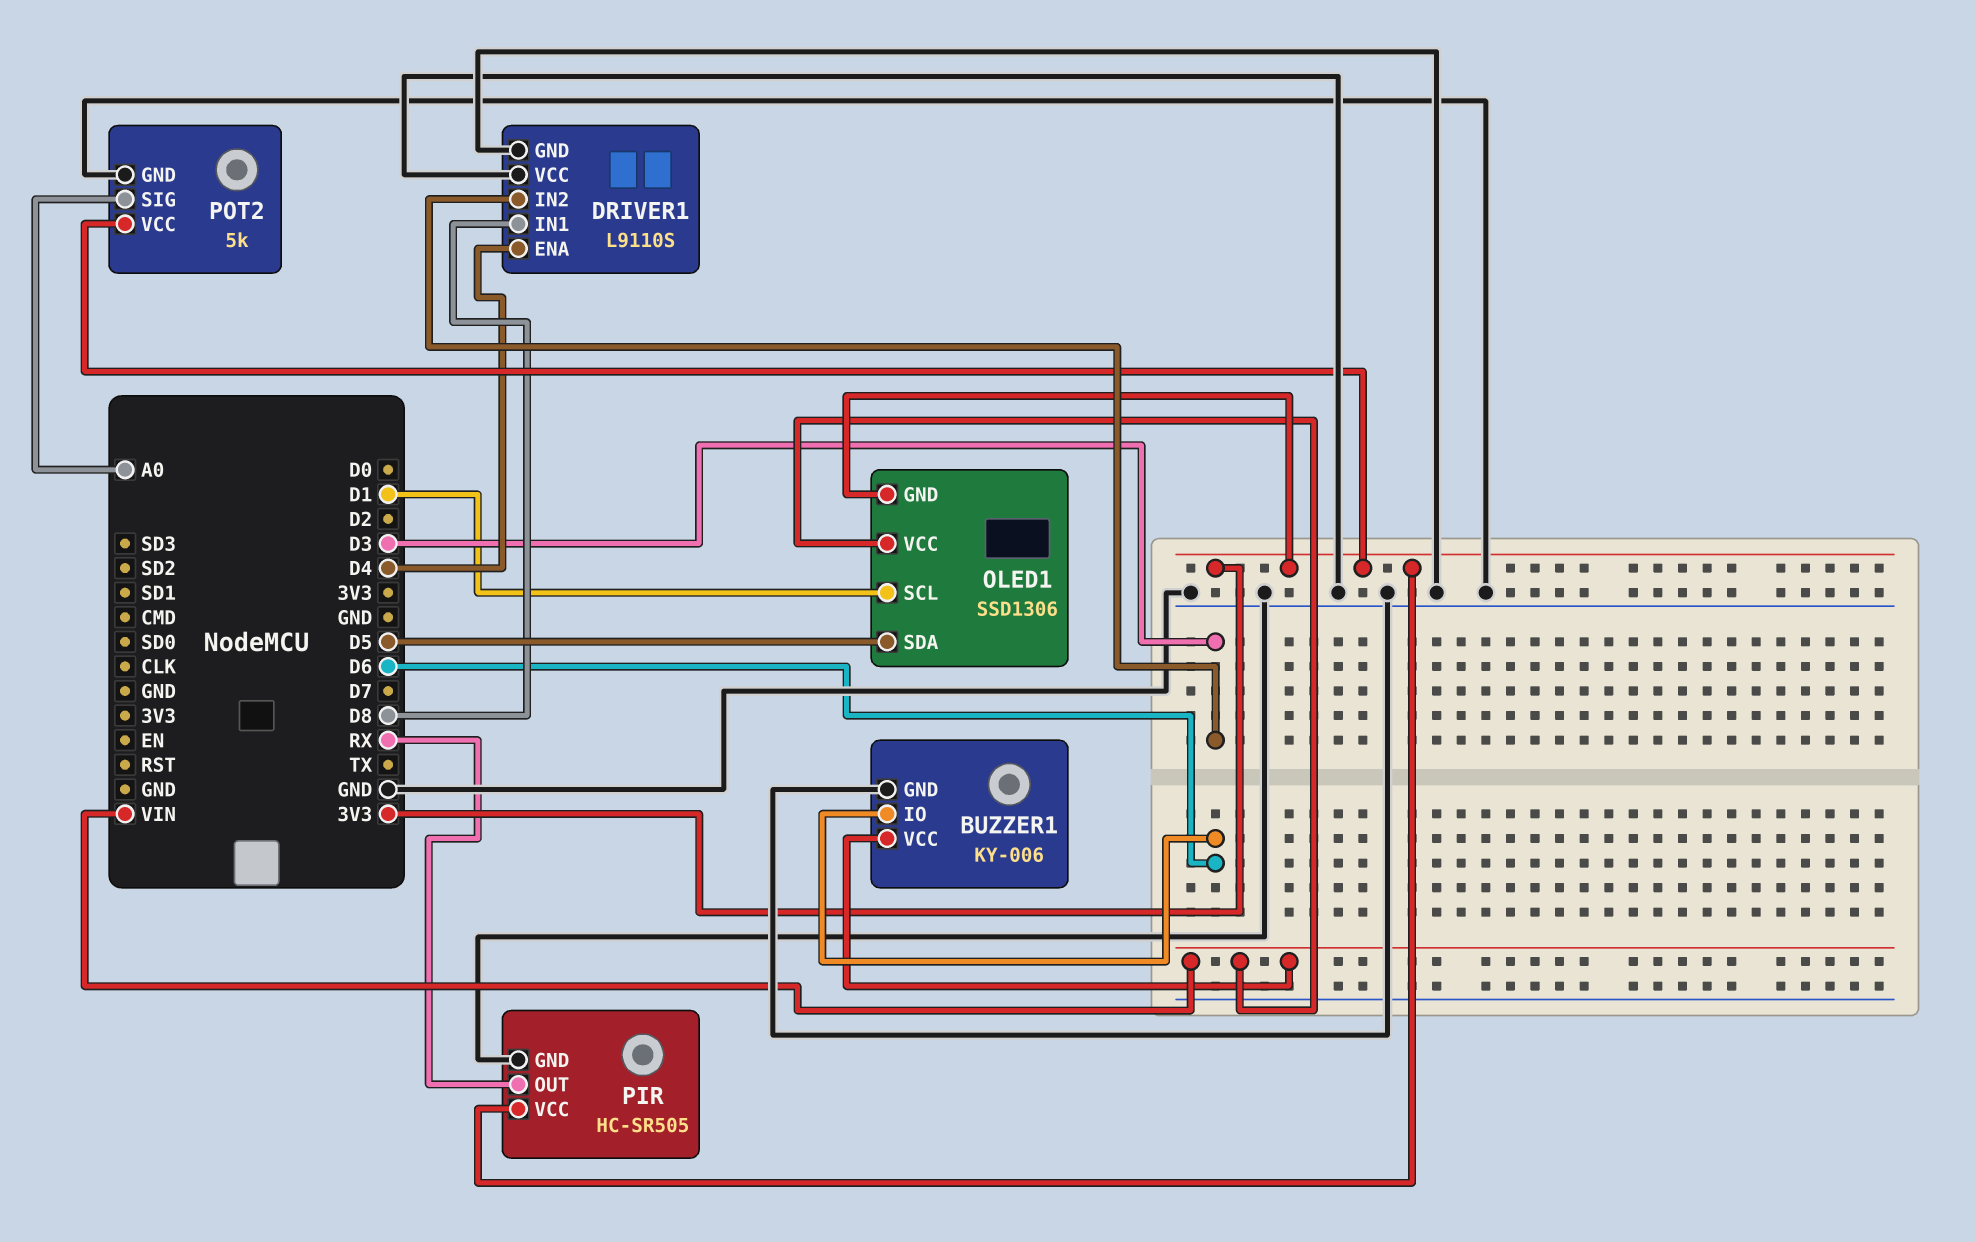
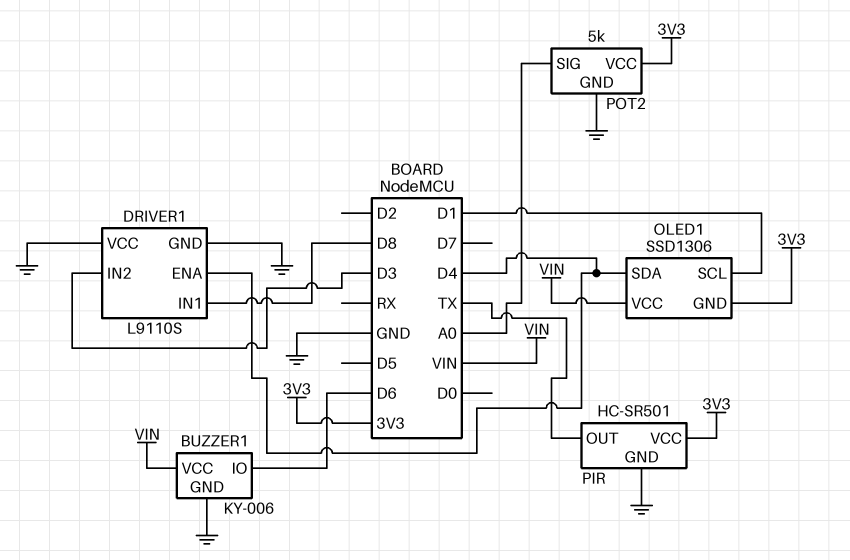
OLED1 pin SDA: D5 -> D4
PIR: HC-SR505 -> HC-SR501
PIR pin OUT: RX -> TX

